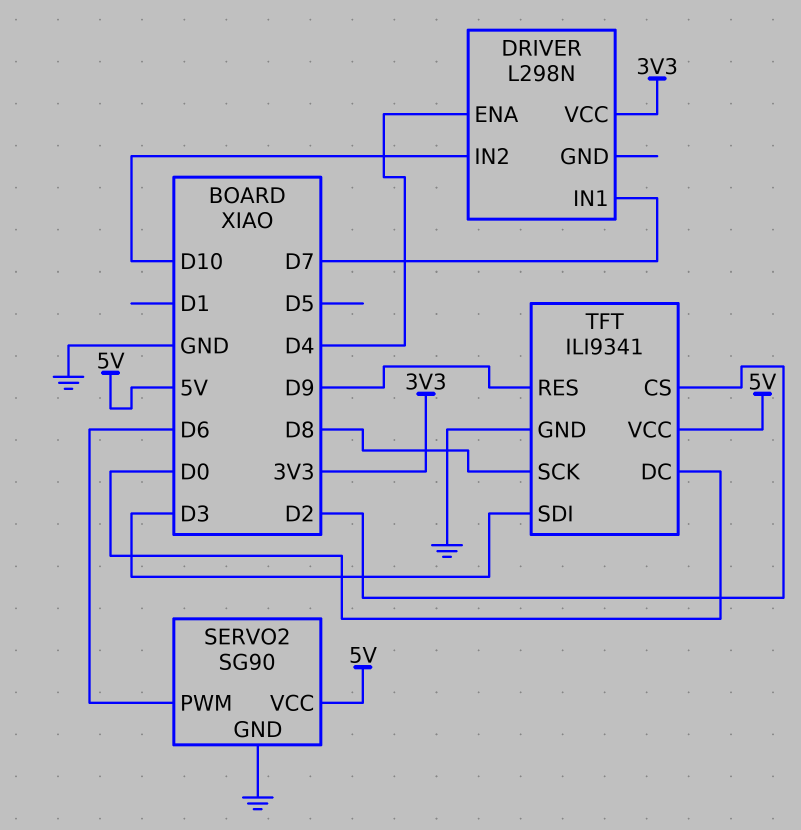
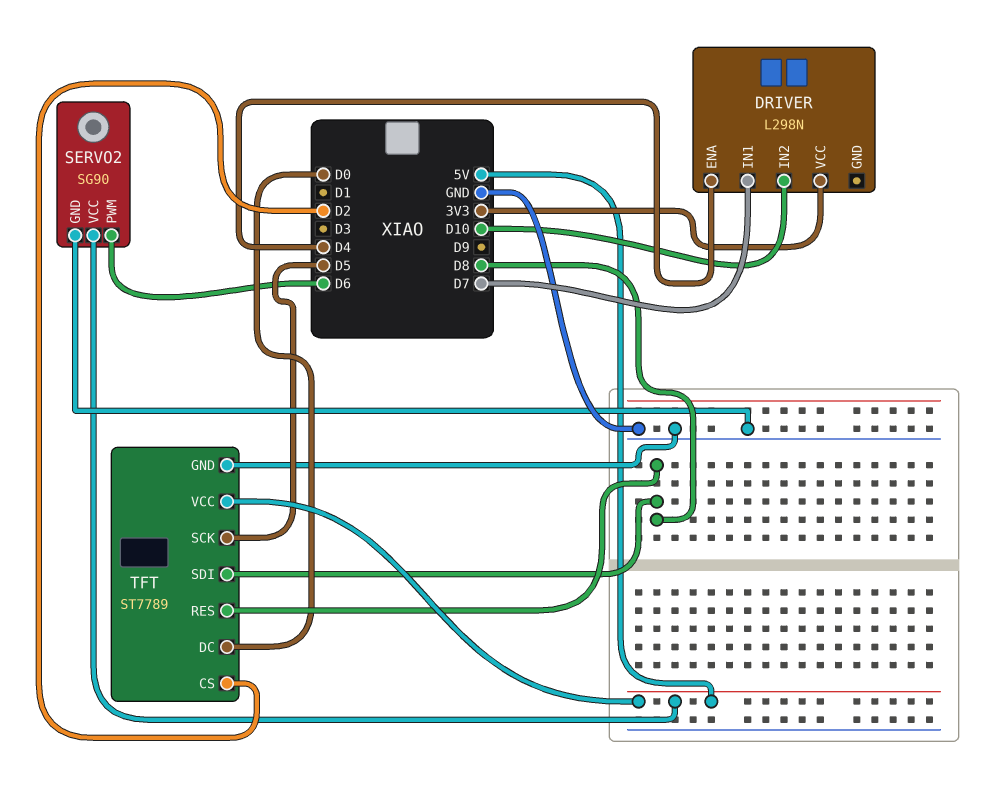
TFT: ILI9341 -> ST7789
TFT pin RES: D9 -> D8
TFT pin SCK: D8 -> D5
TFT pin SDI: D3 -> D8

